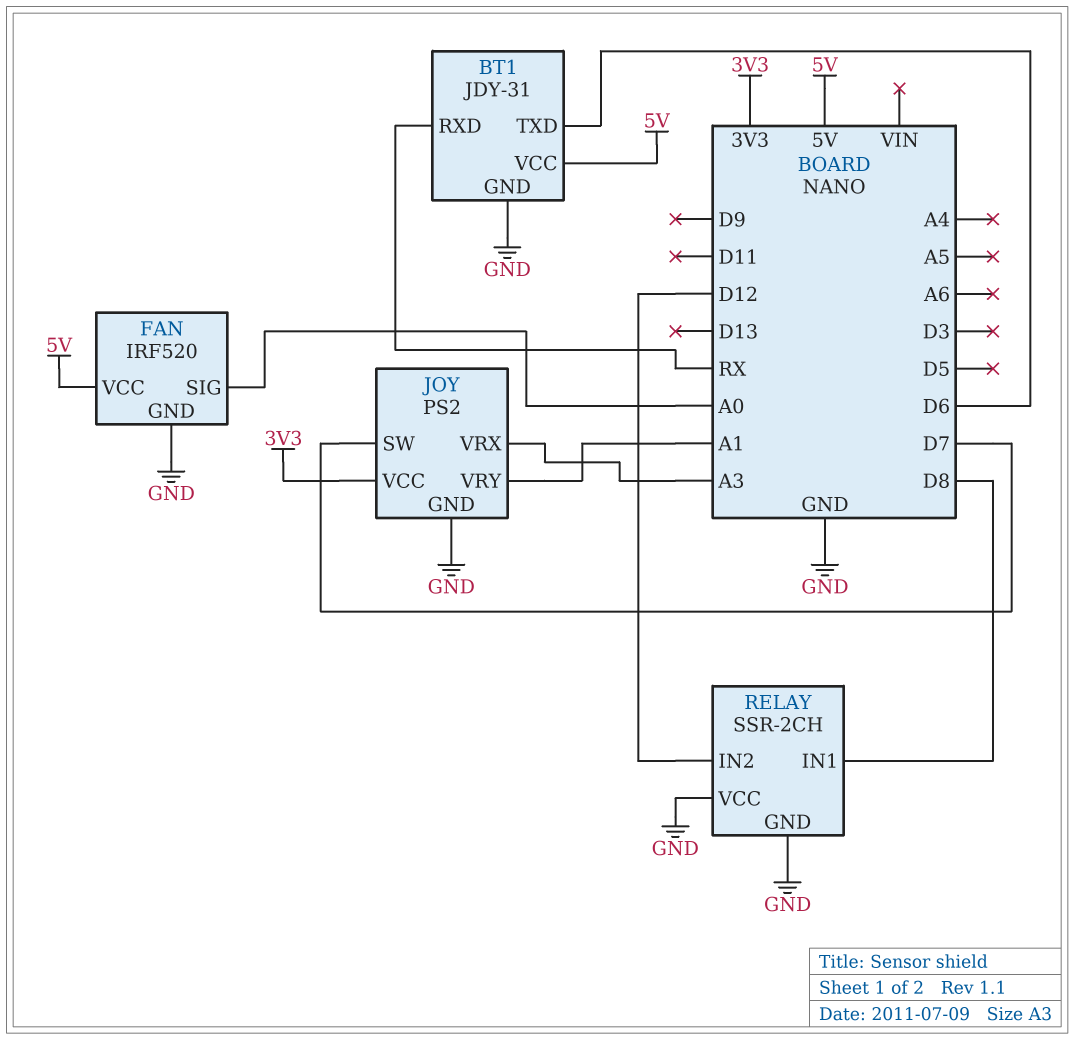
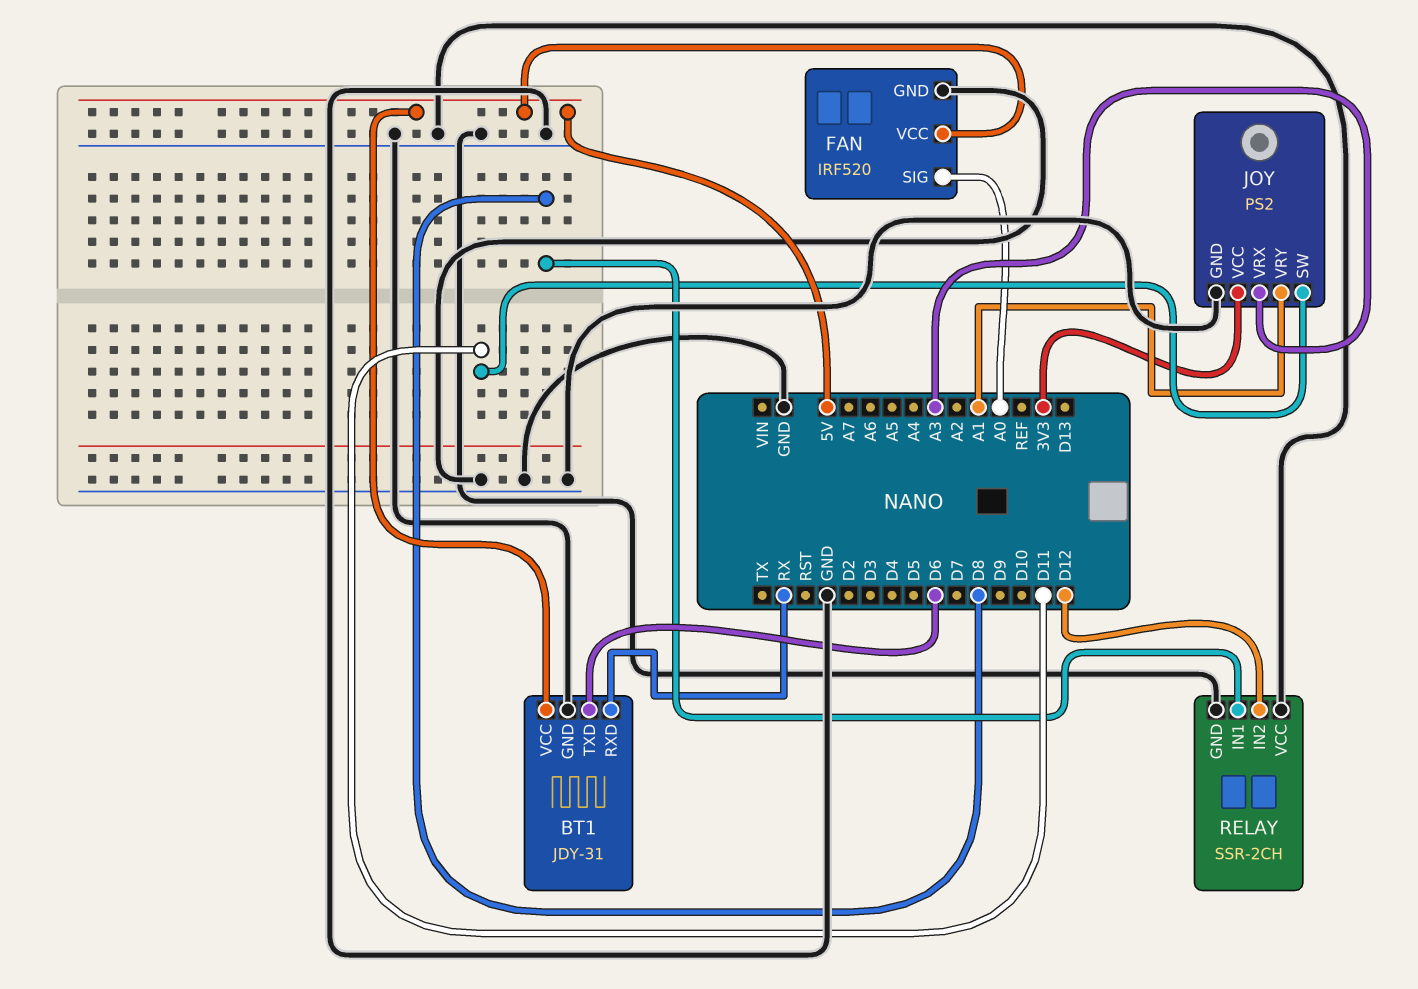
JOY pin SW: D7 -> D11

